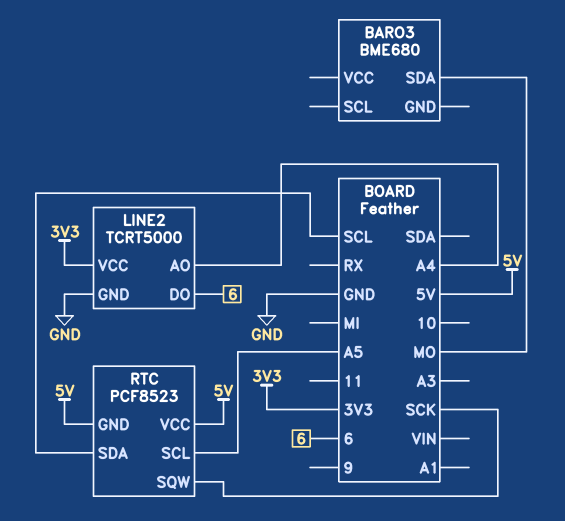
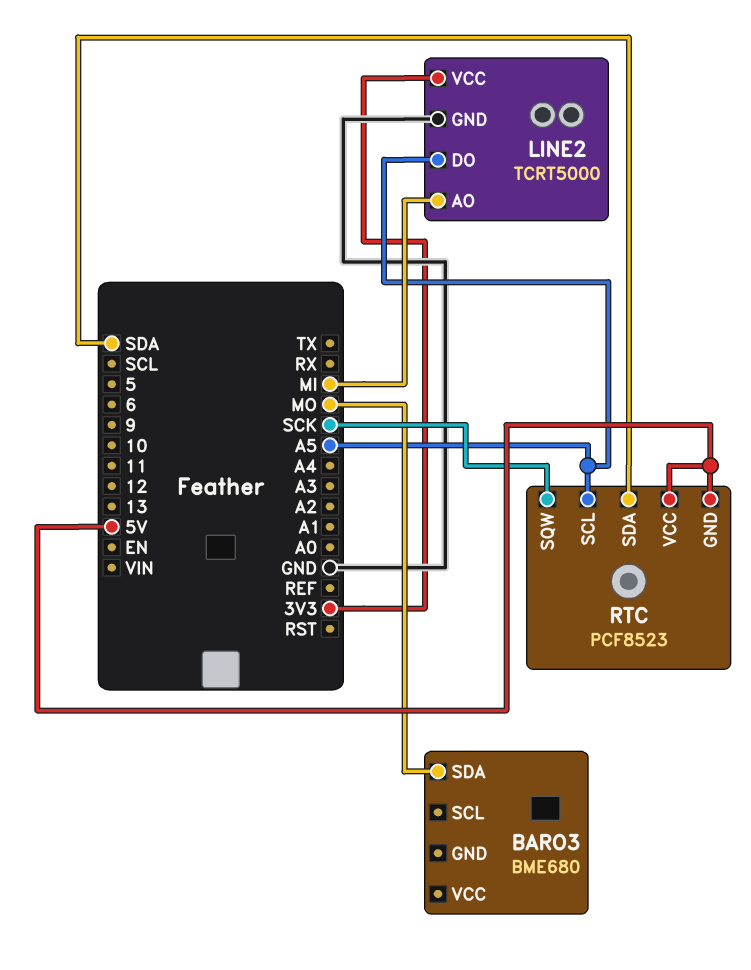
LINE2 pin AO: A4 -> MI
LINE2 pin DO: 6 -> A5
RTC pin SDA: SCL -> SDA

